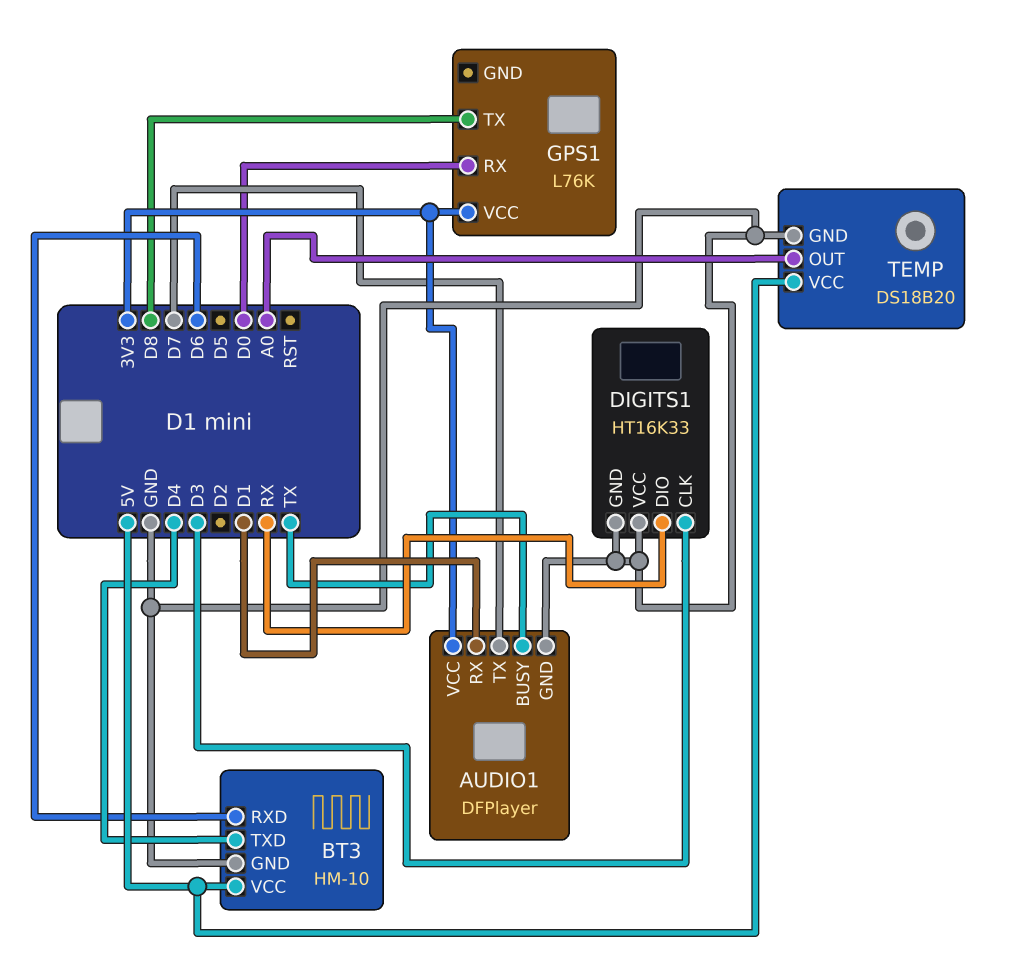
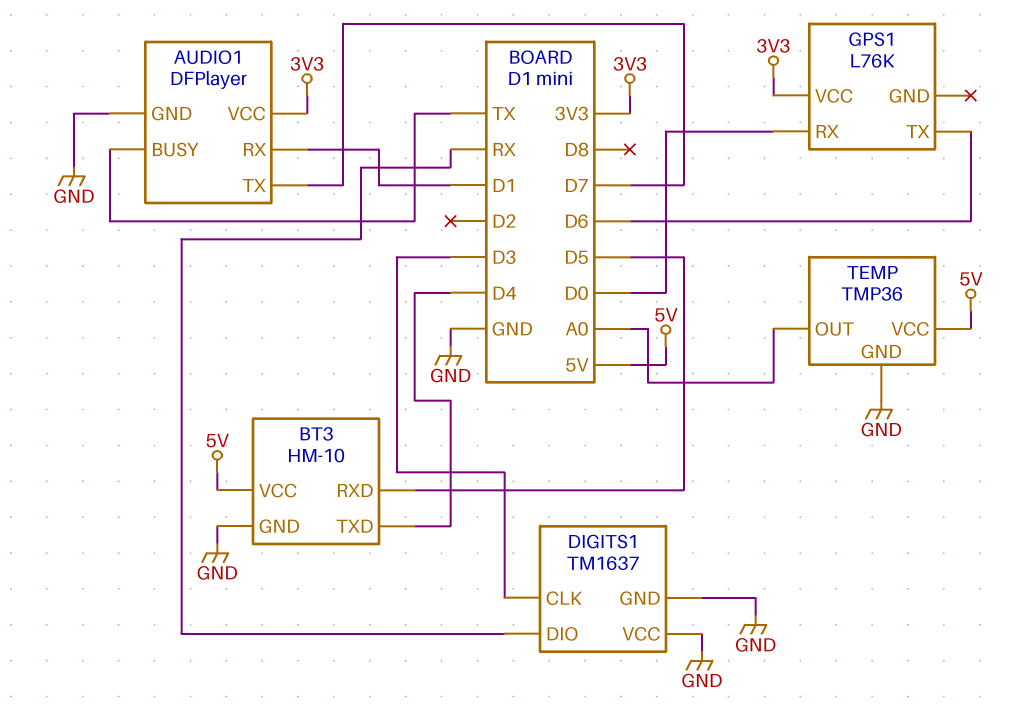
BT3 pin RXD: D6 -> D5
DIGITS1: HT16K33 -> TM1637
GPS1 pin TX: D8 -> D6
TEMP: DS18B20 -> TMP36

